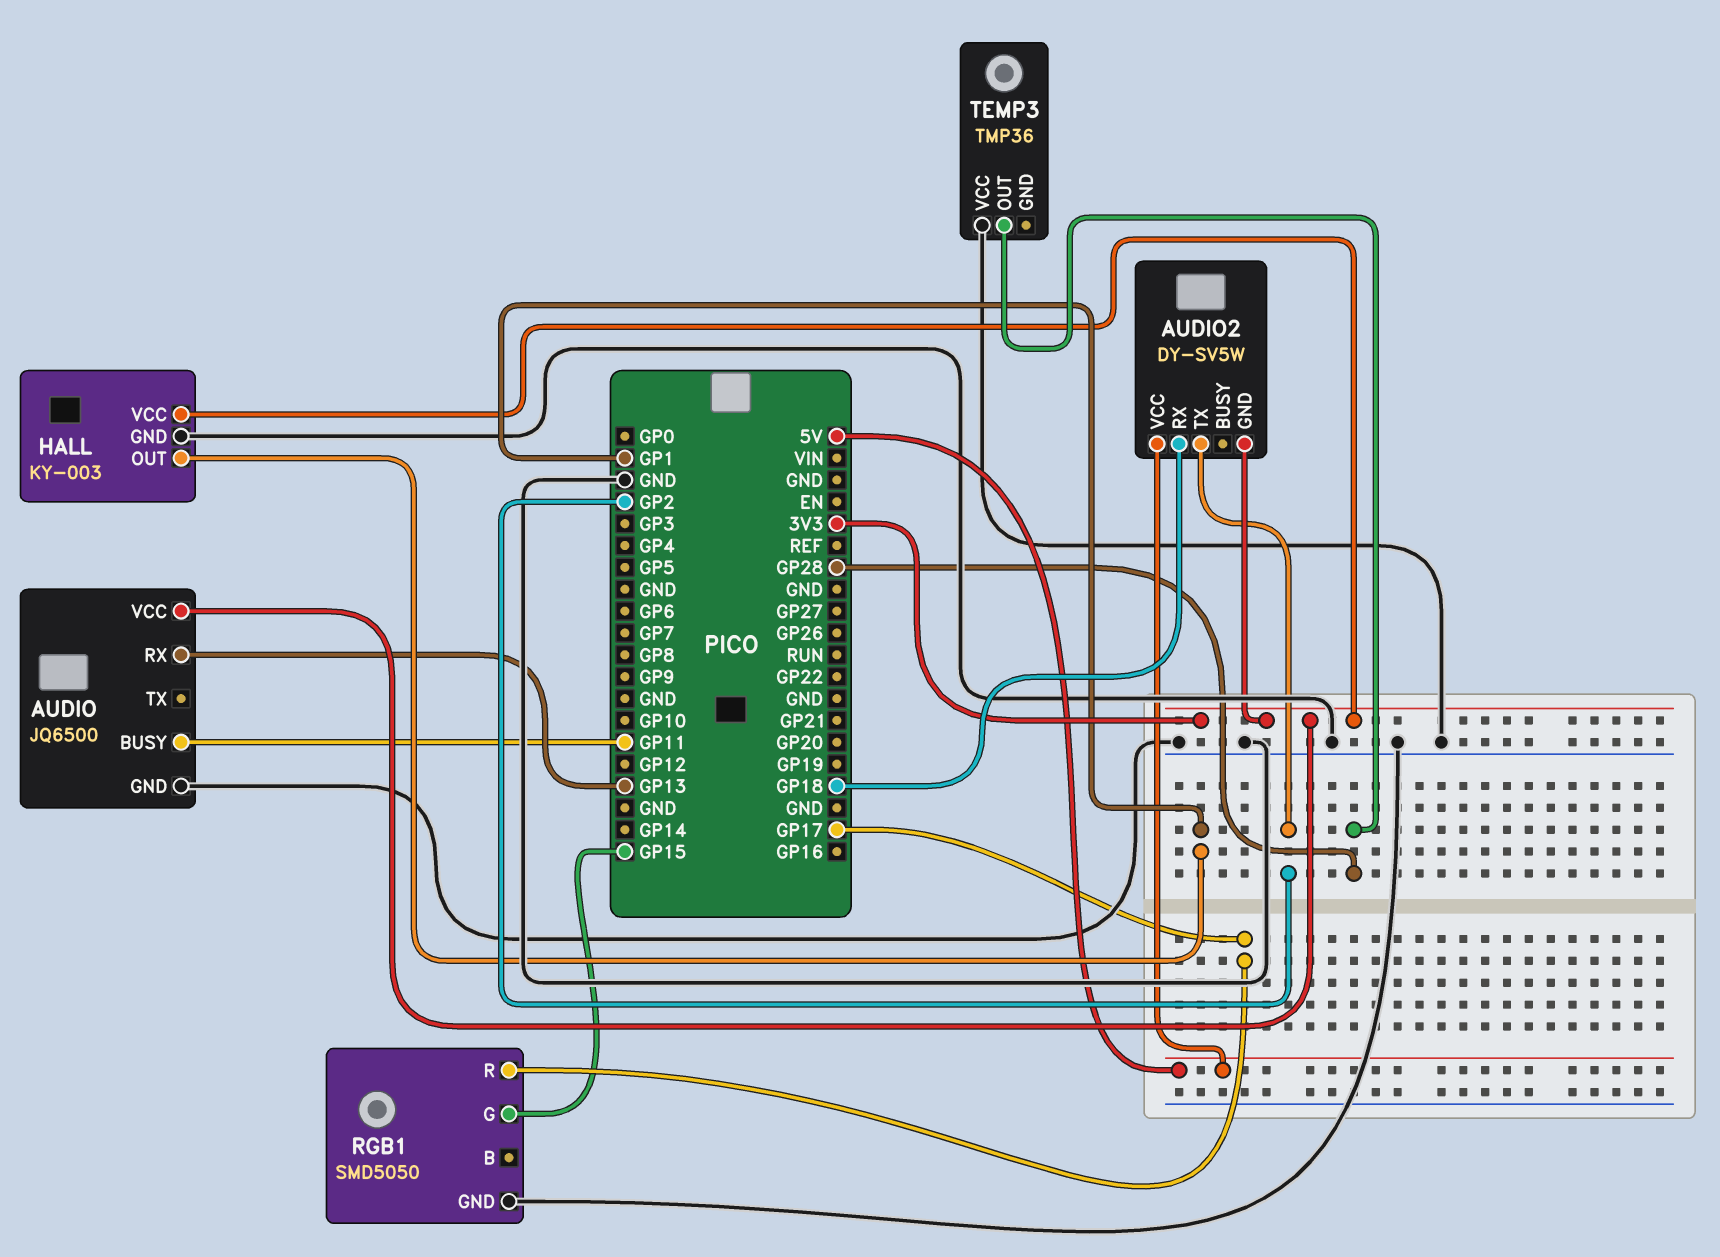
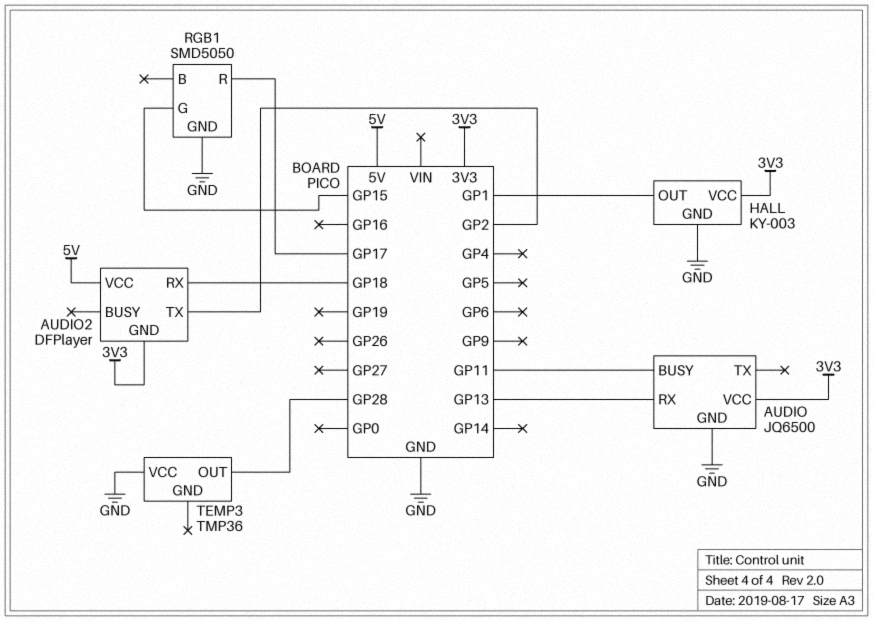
AUDIO2: DY-SV5W -> DFPlayer

